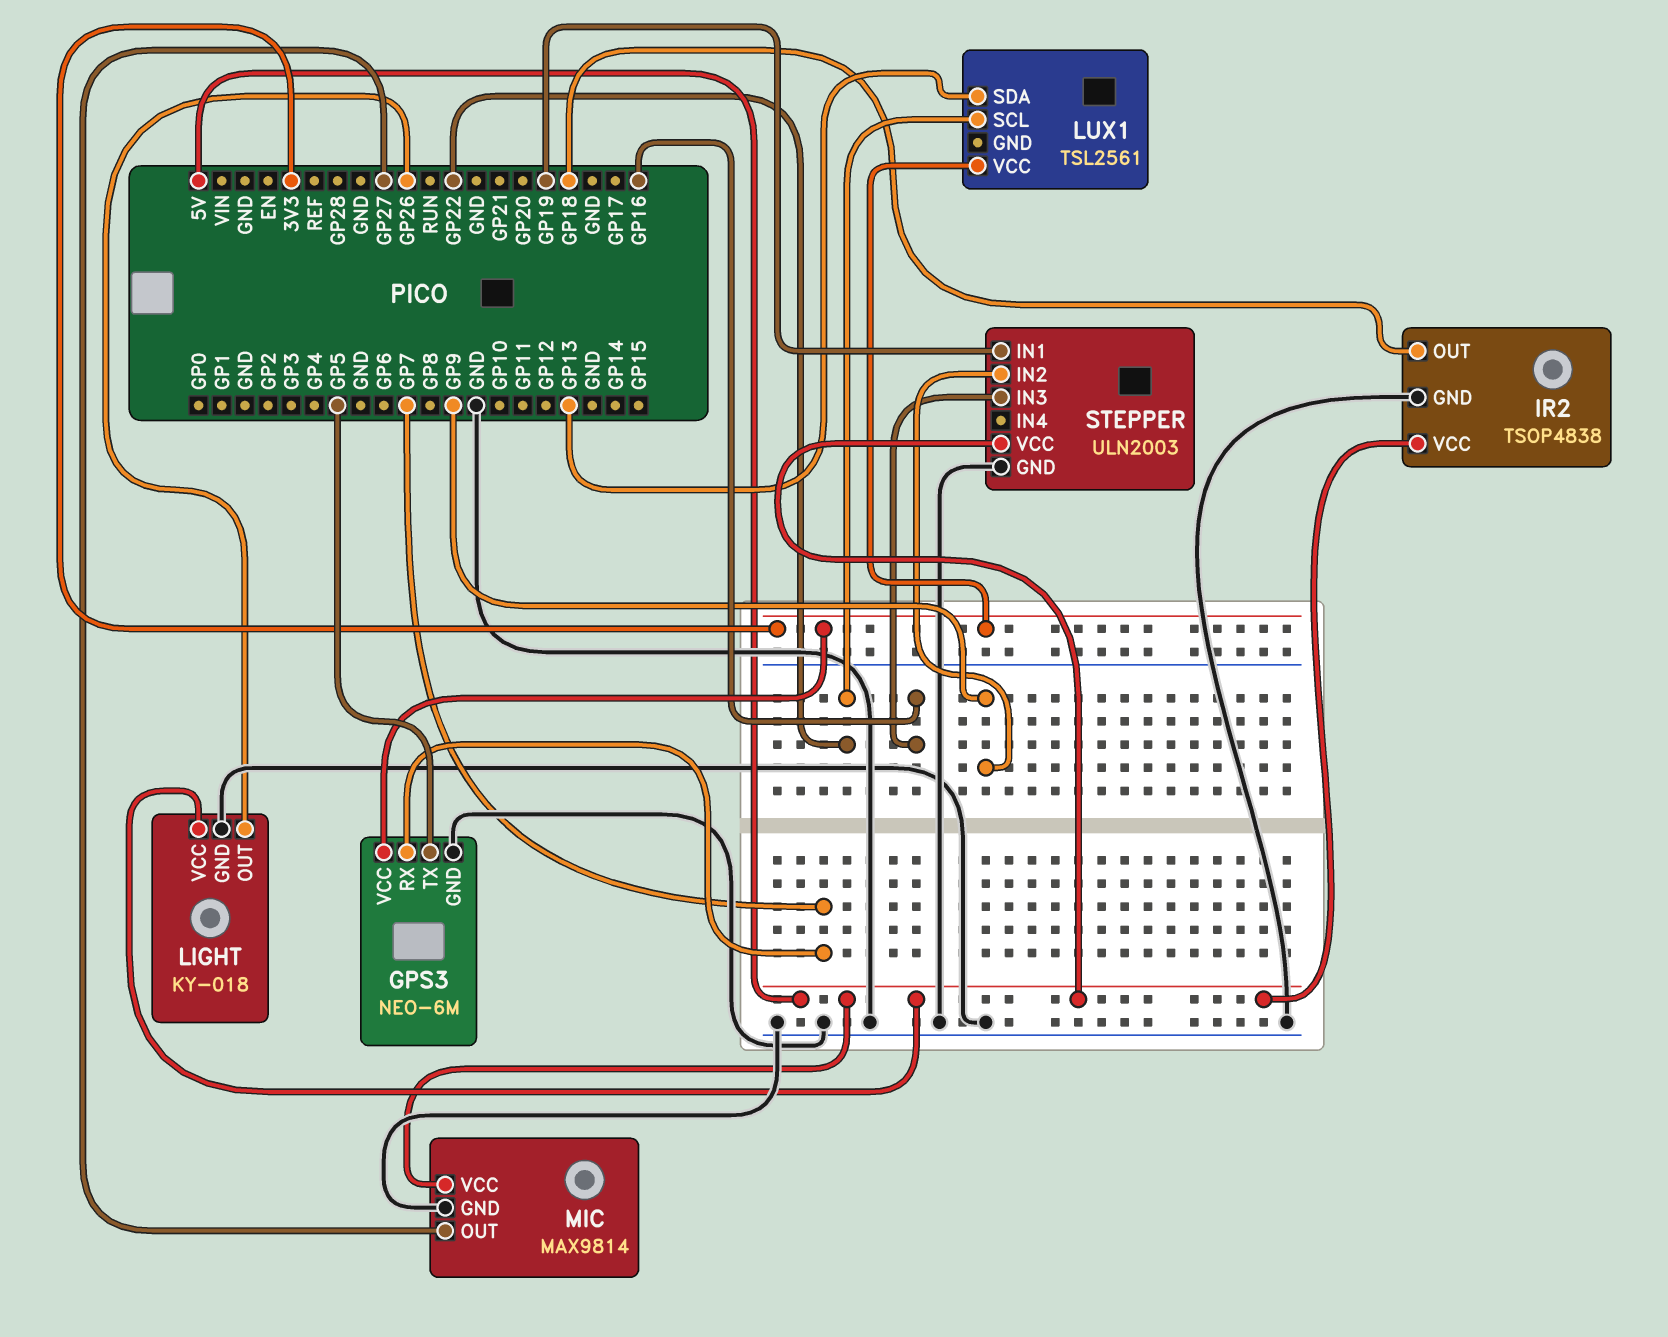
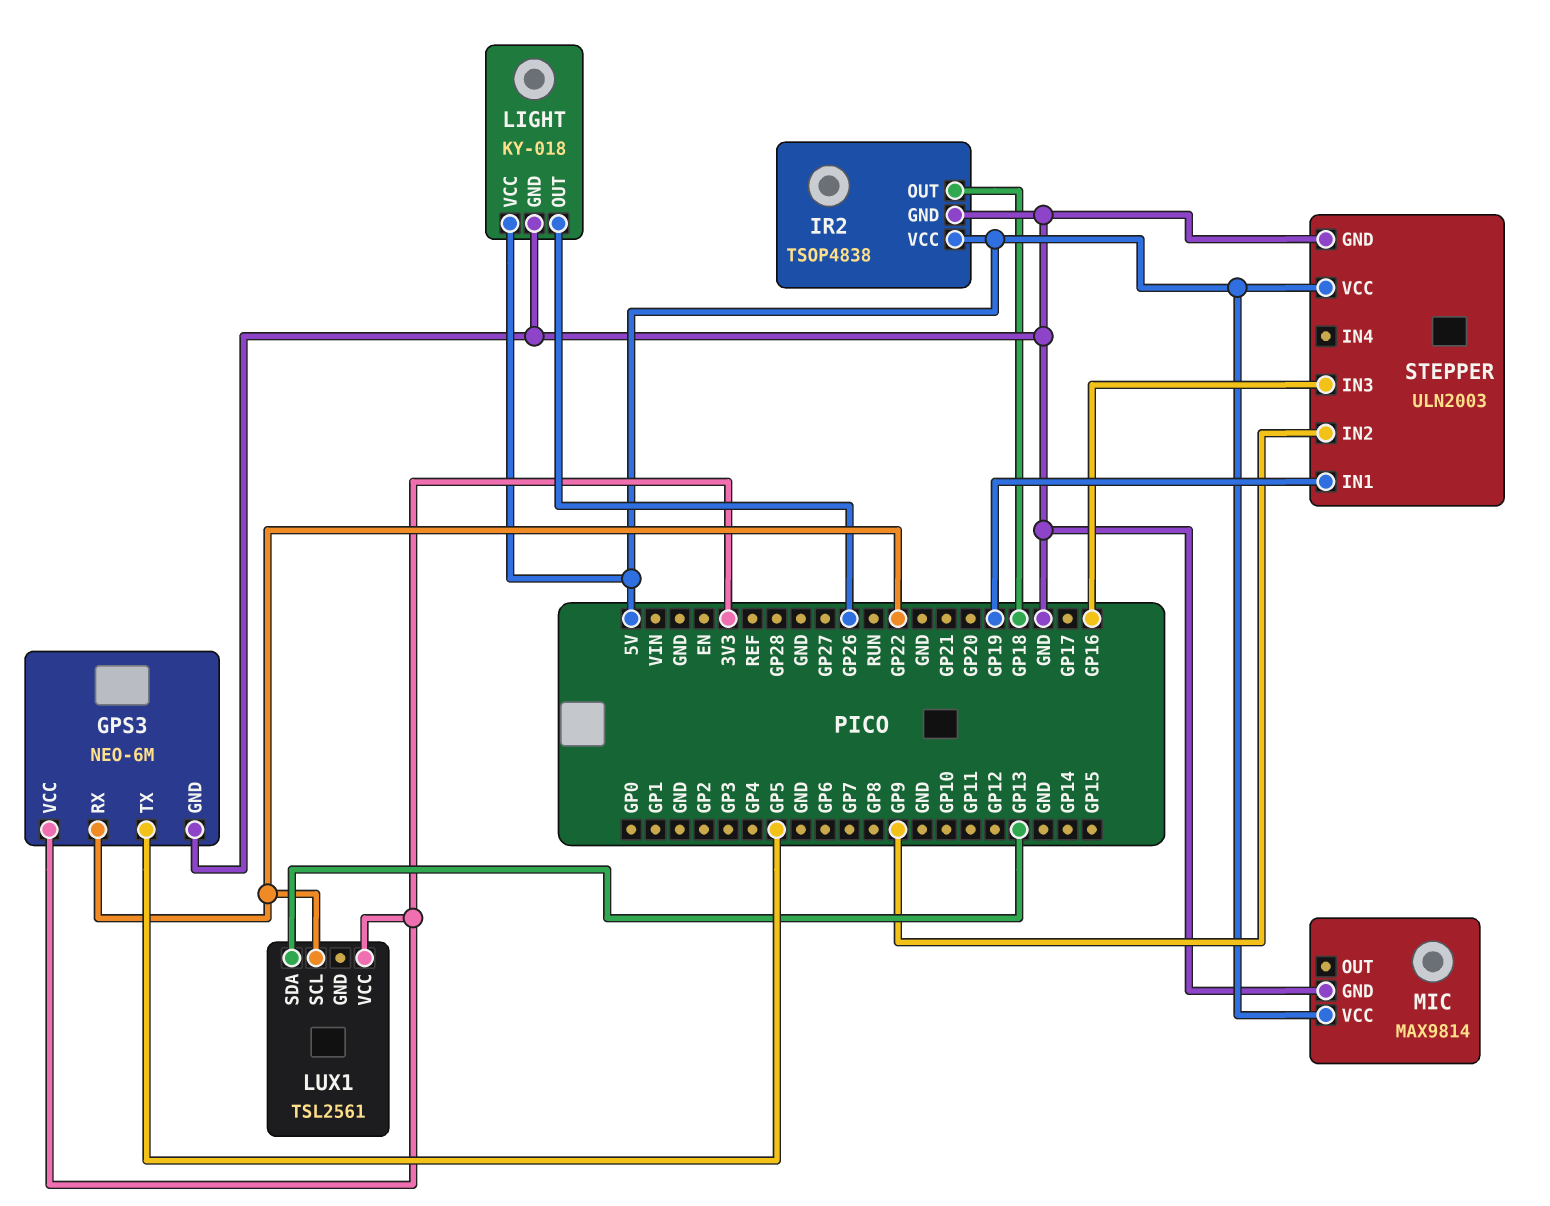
GPS3 pin RX: GP7 -> GP22
MIC pin OUT: GP27 -> none

